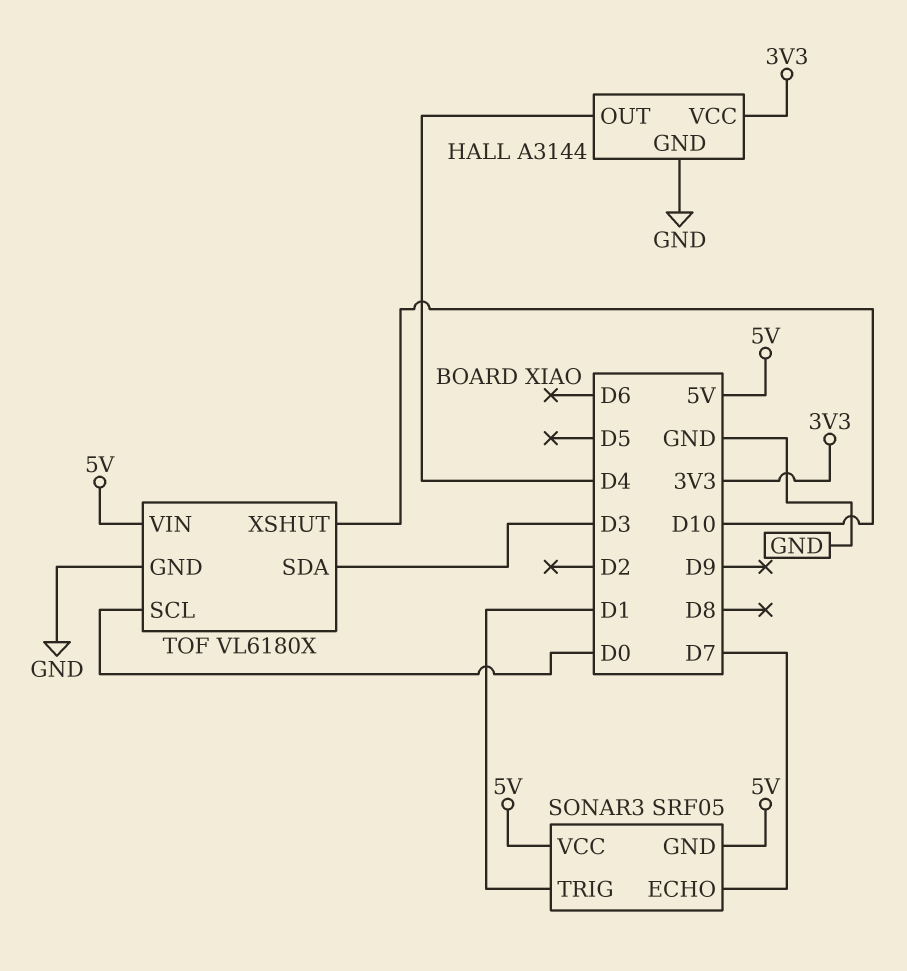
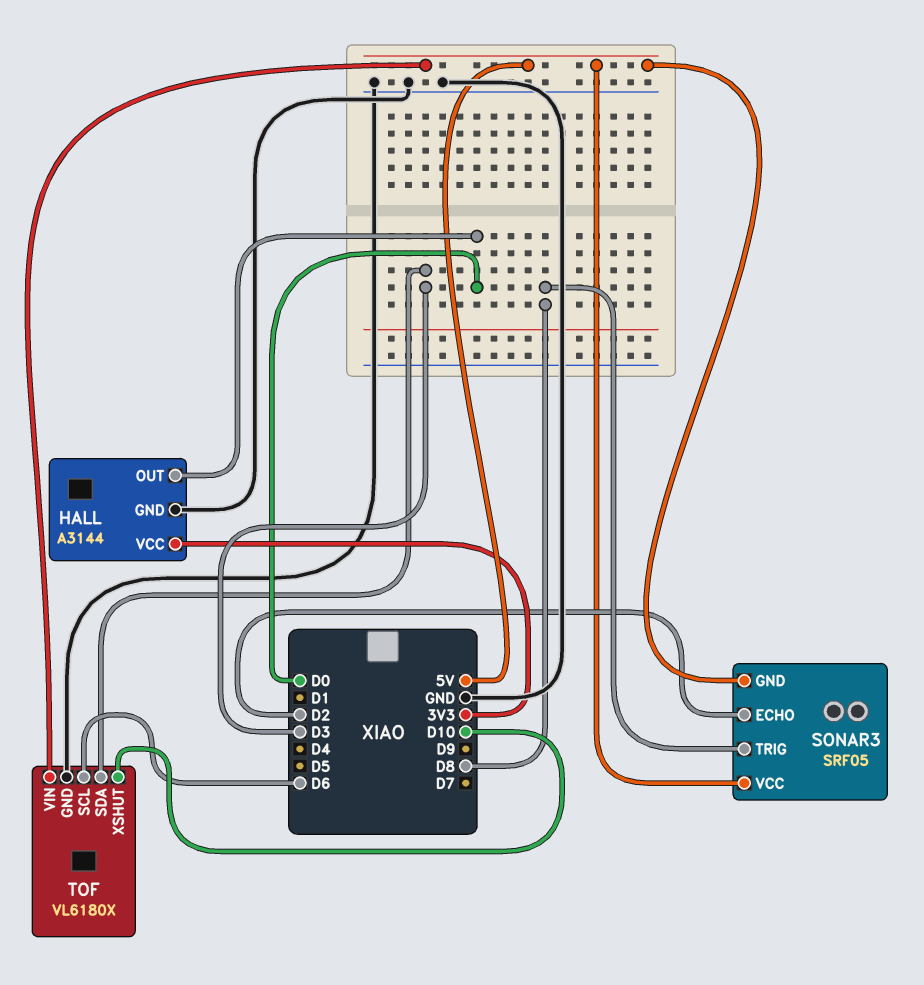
HALL pin OUT: D4 -> D0
SONAR3 pin ECHO: D7 -> D2
SONAR3 pin TRIG: D1 -> D8
TOF pin SCL: D0 -> D6

